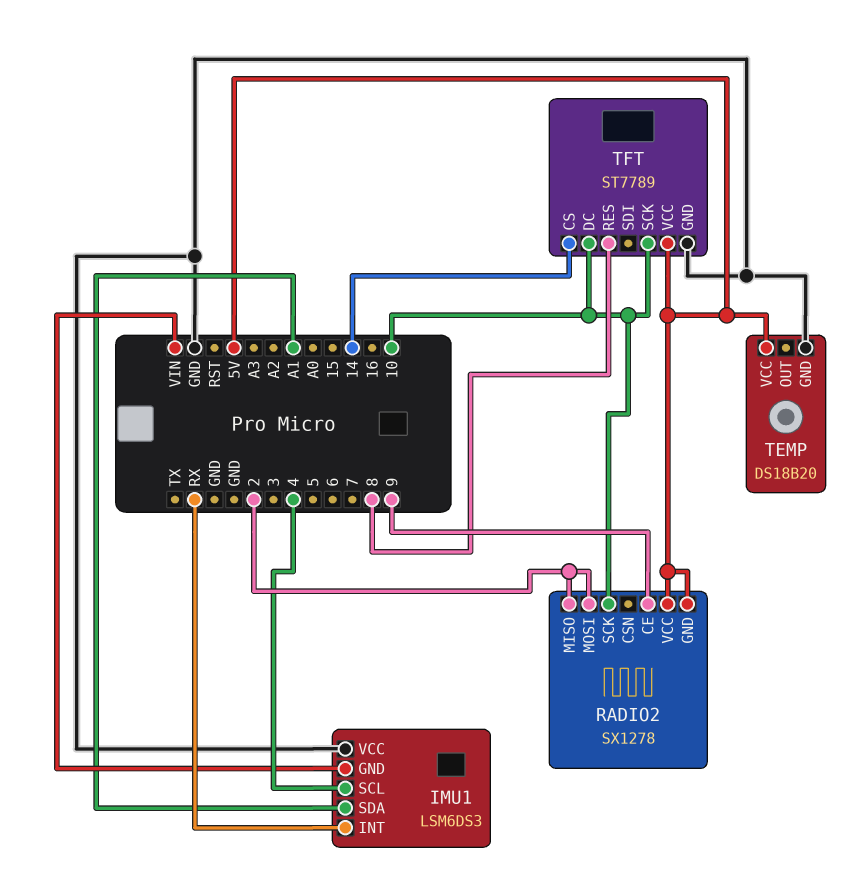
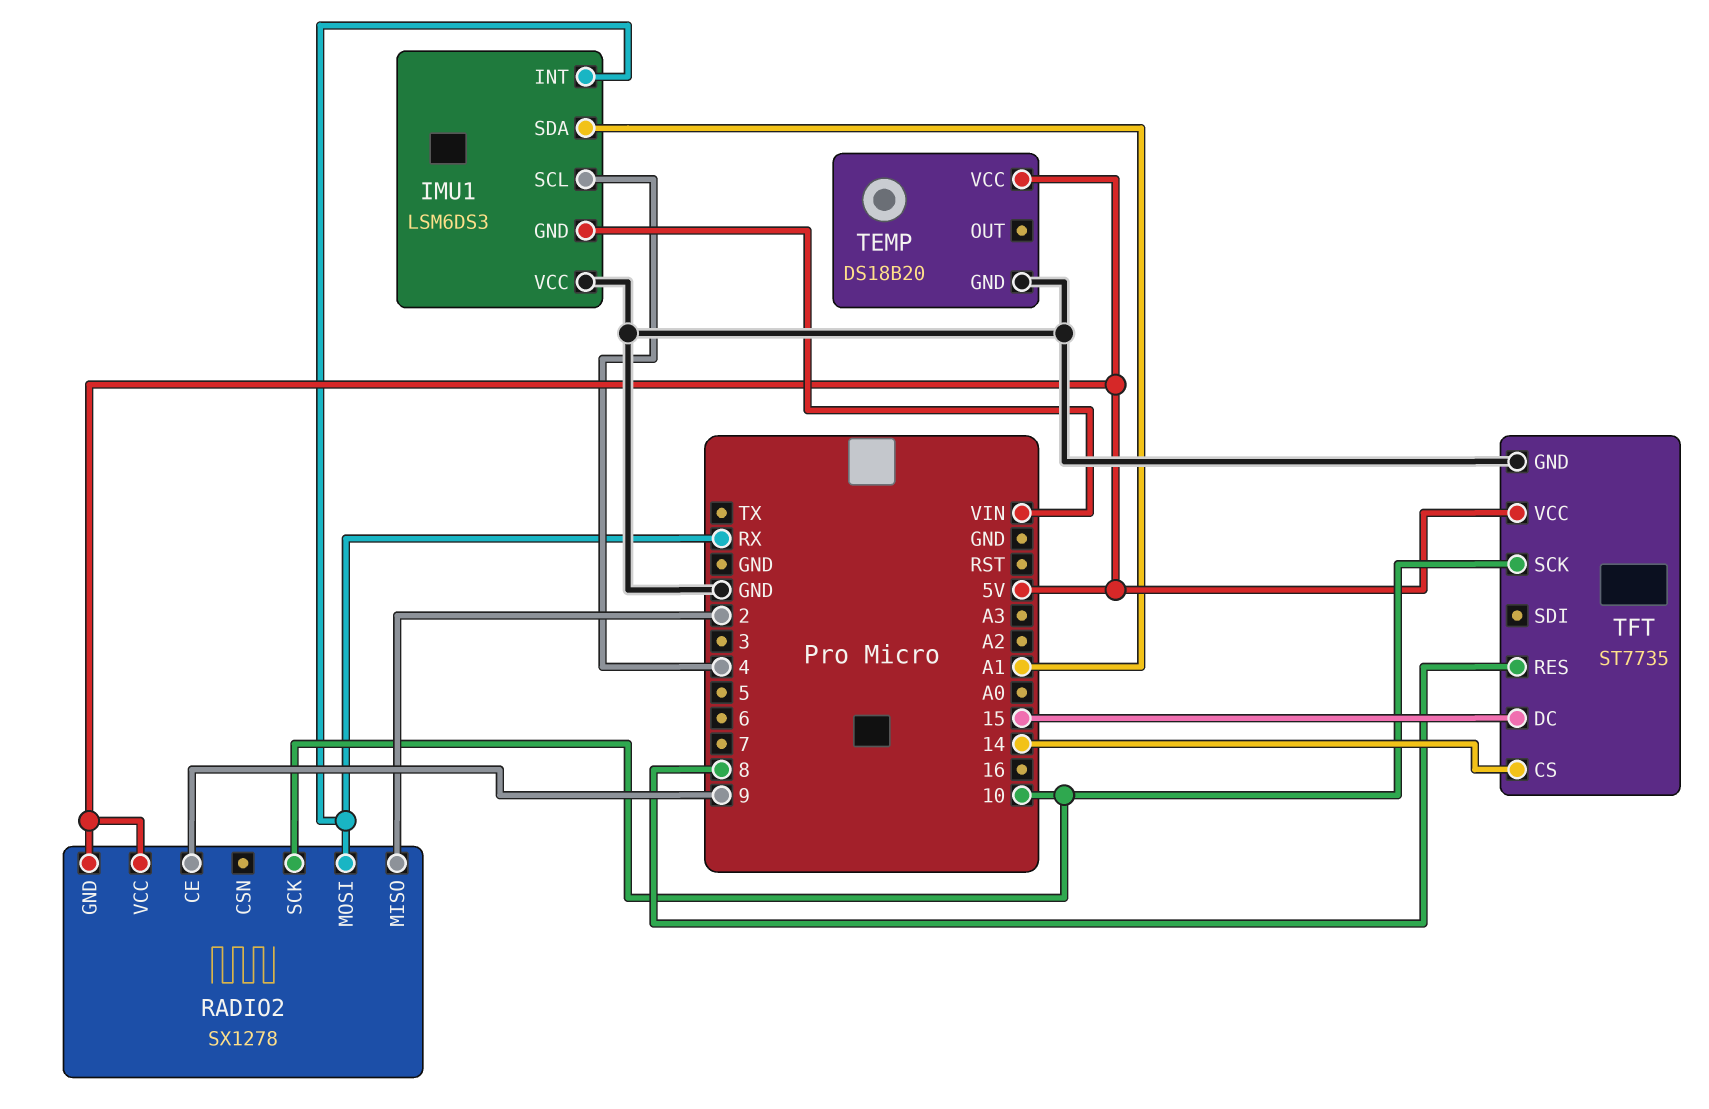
RADIO2 pin MOSI: 2 -> RX
TFT: ST7789 -> ST7735
TFT pin DC: 10 -> 15

